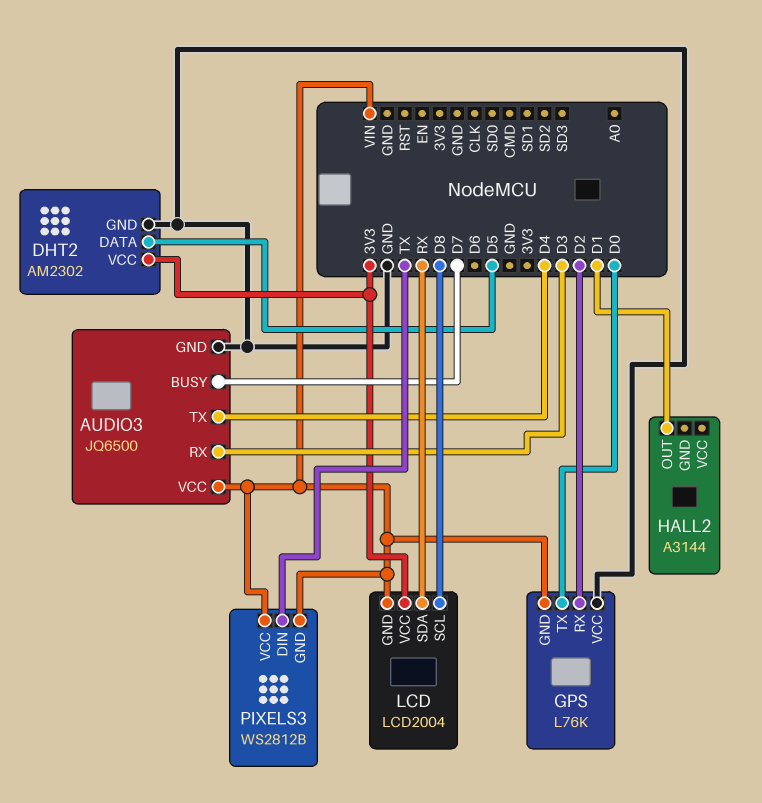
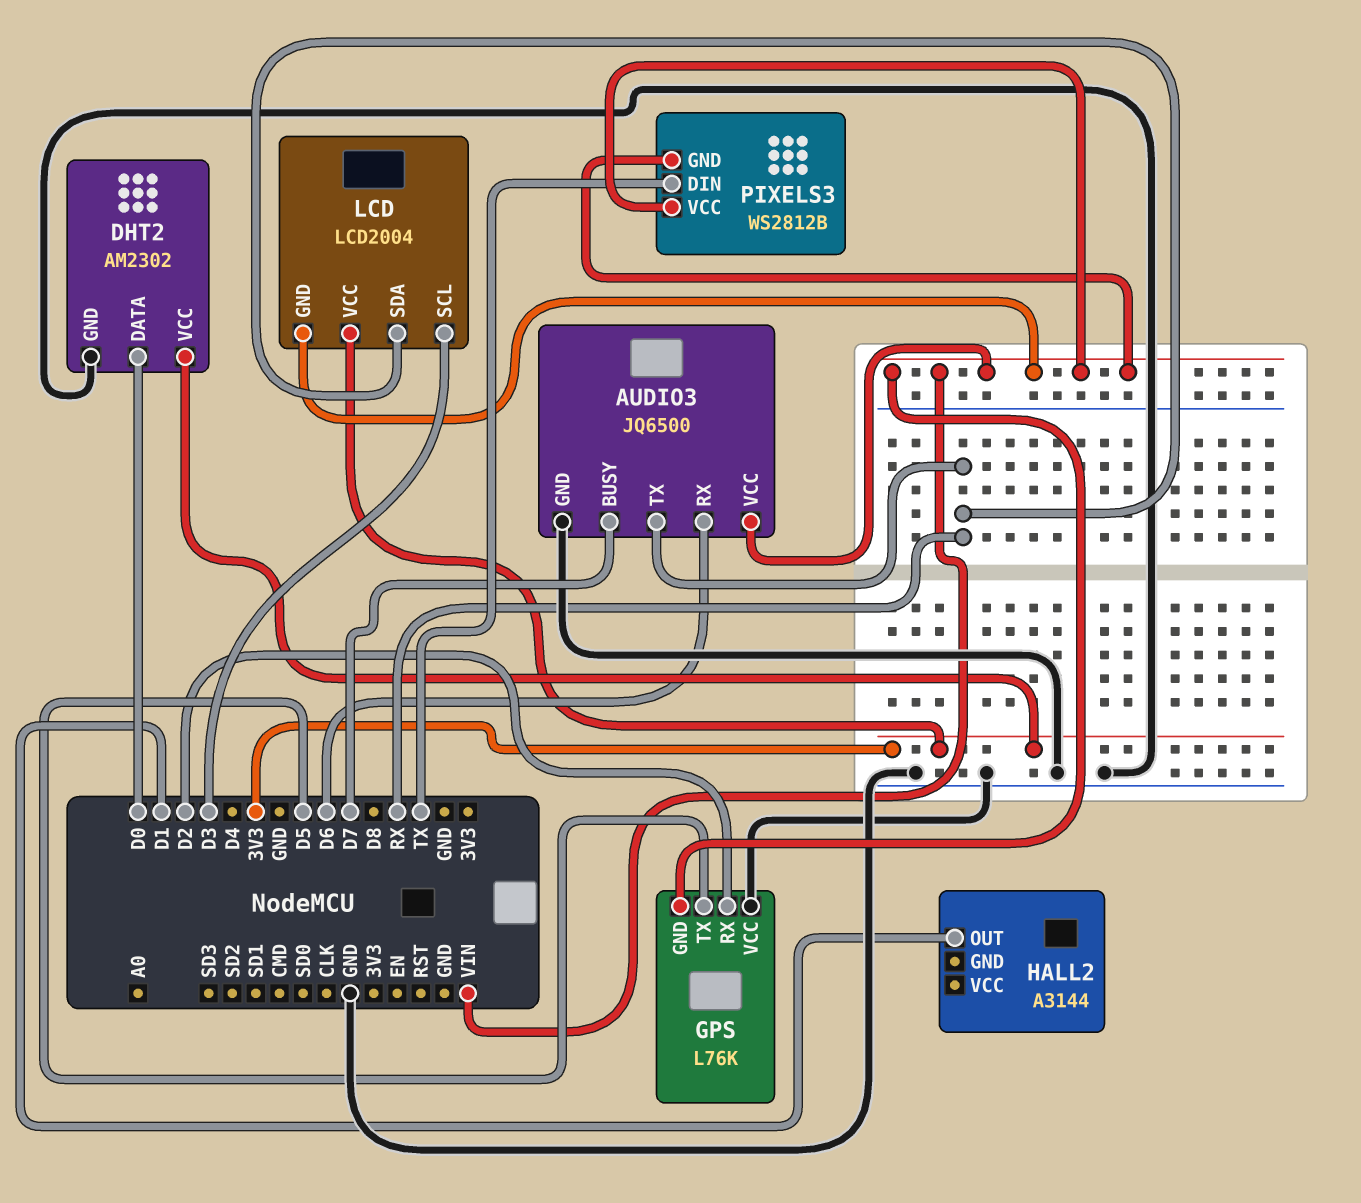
AUDIO3 pin RX: D3 -> D6
AUDIO3 pin TX: D4 -> RX
DHT2 pin DATA: D5 -> D0
GPS pin TX: D0 -> D5
LCD pin SCL: D8 -> D3

